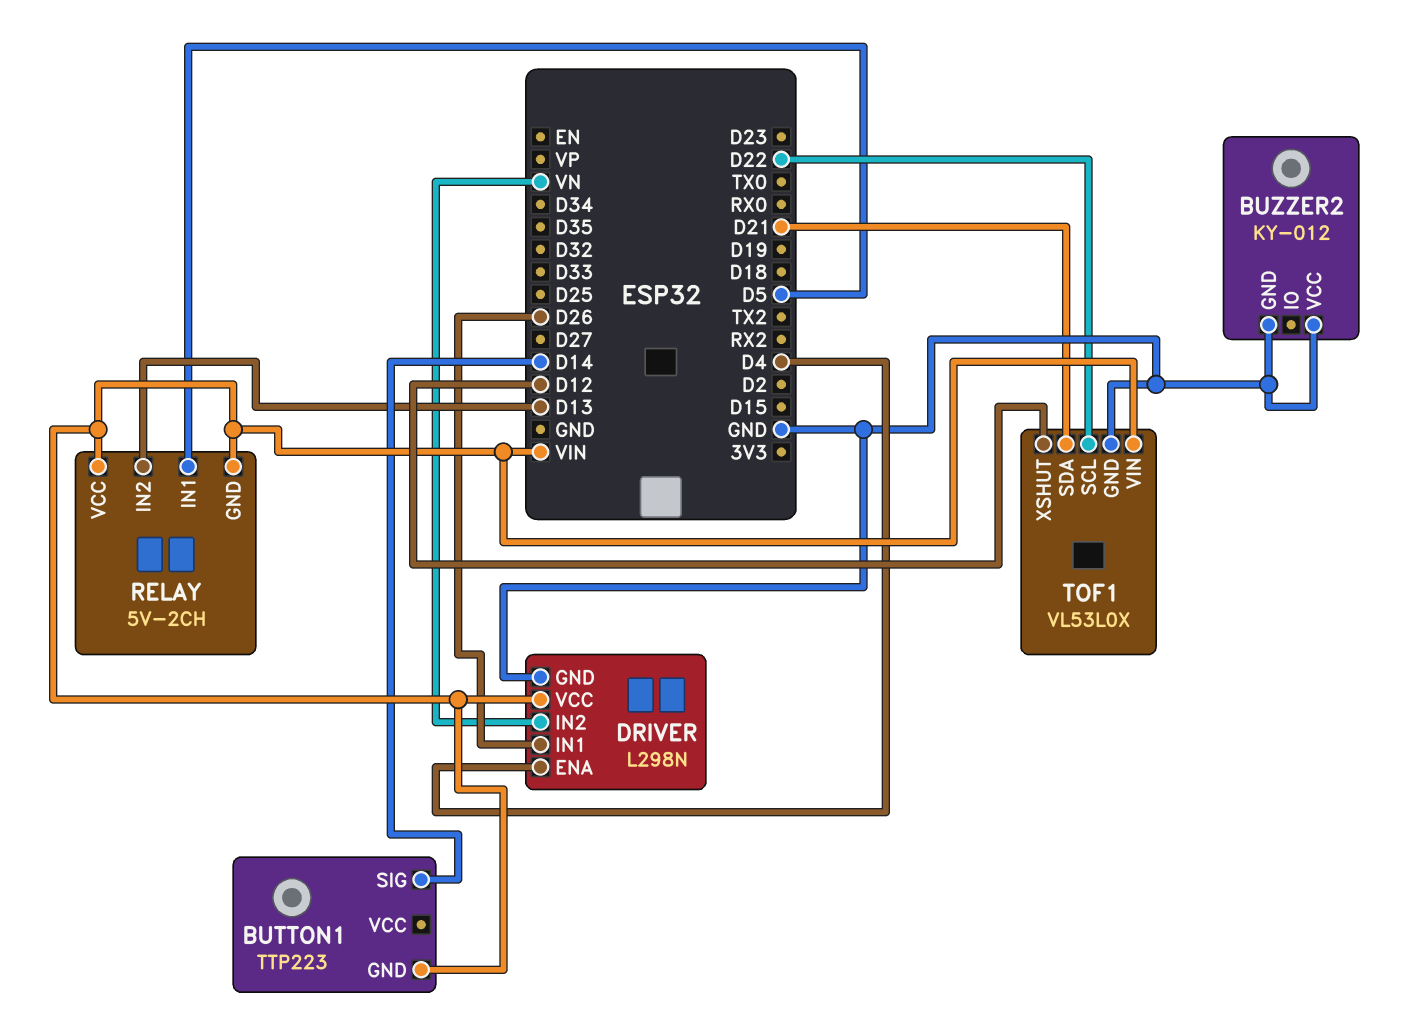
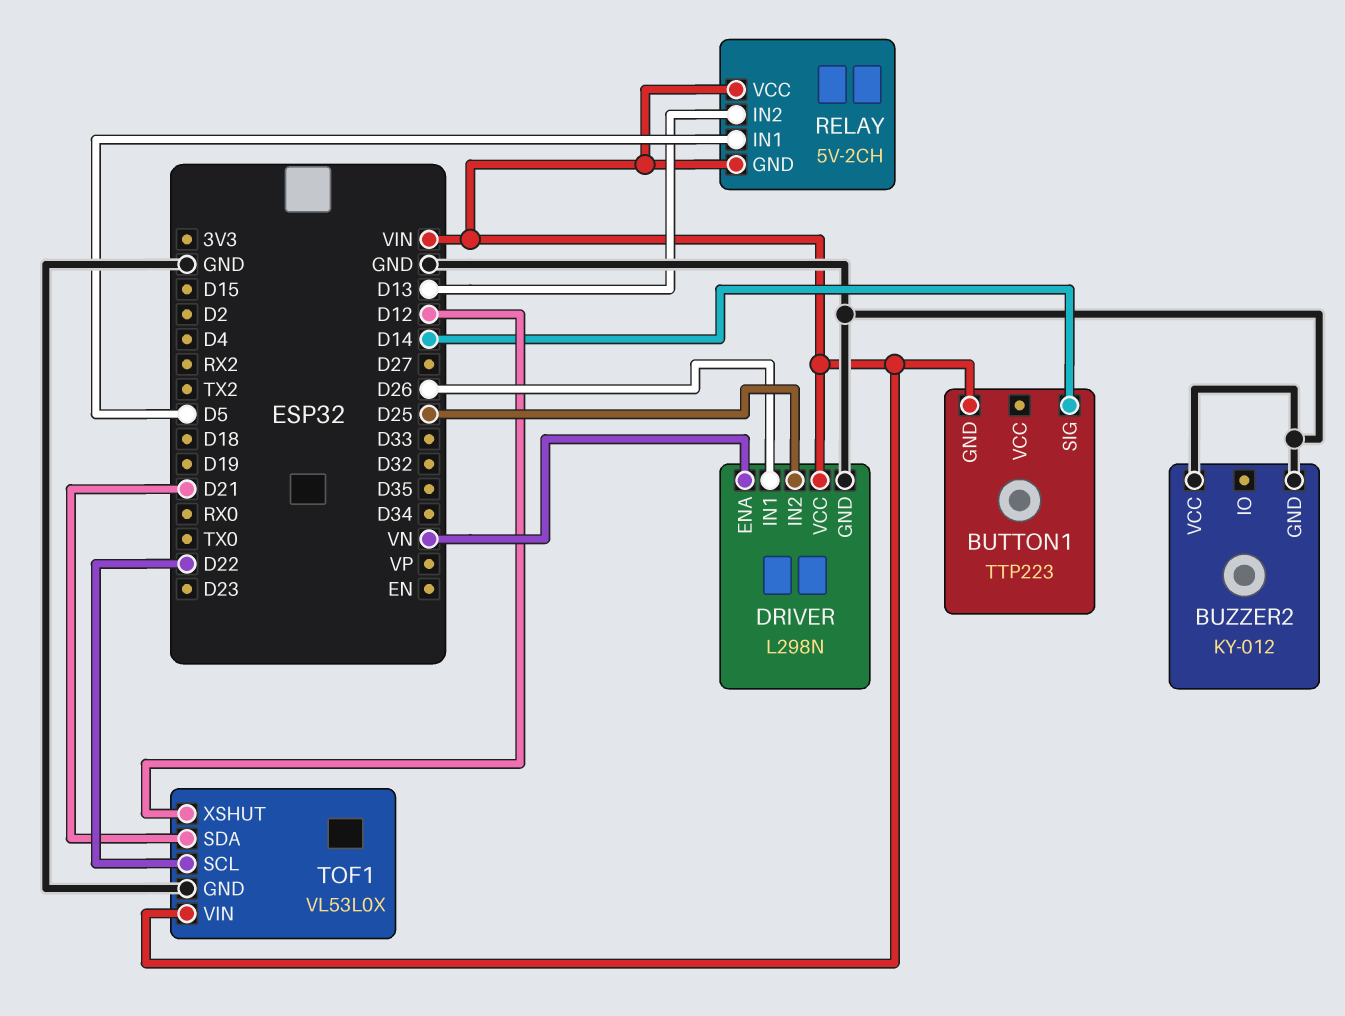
DRIVER pin ENA: D4 -> VN
DRIVER pin IN2: VN -> D25

